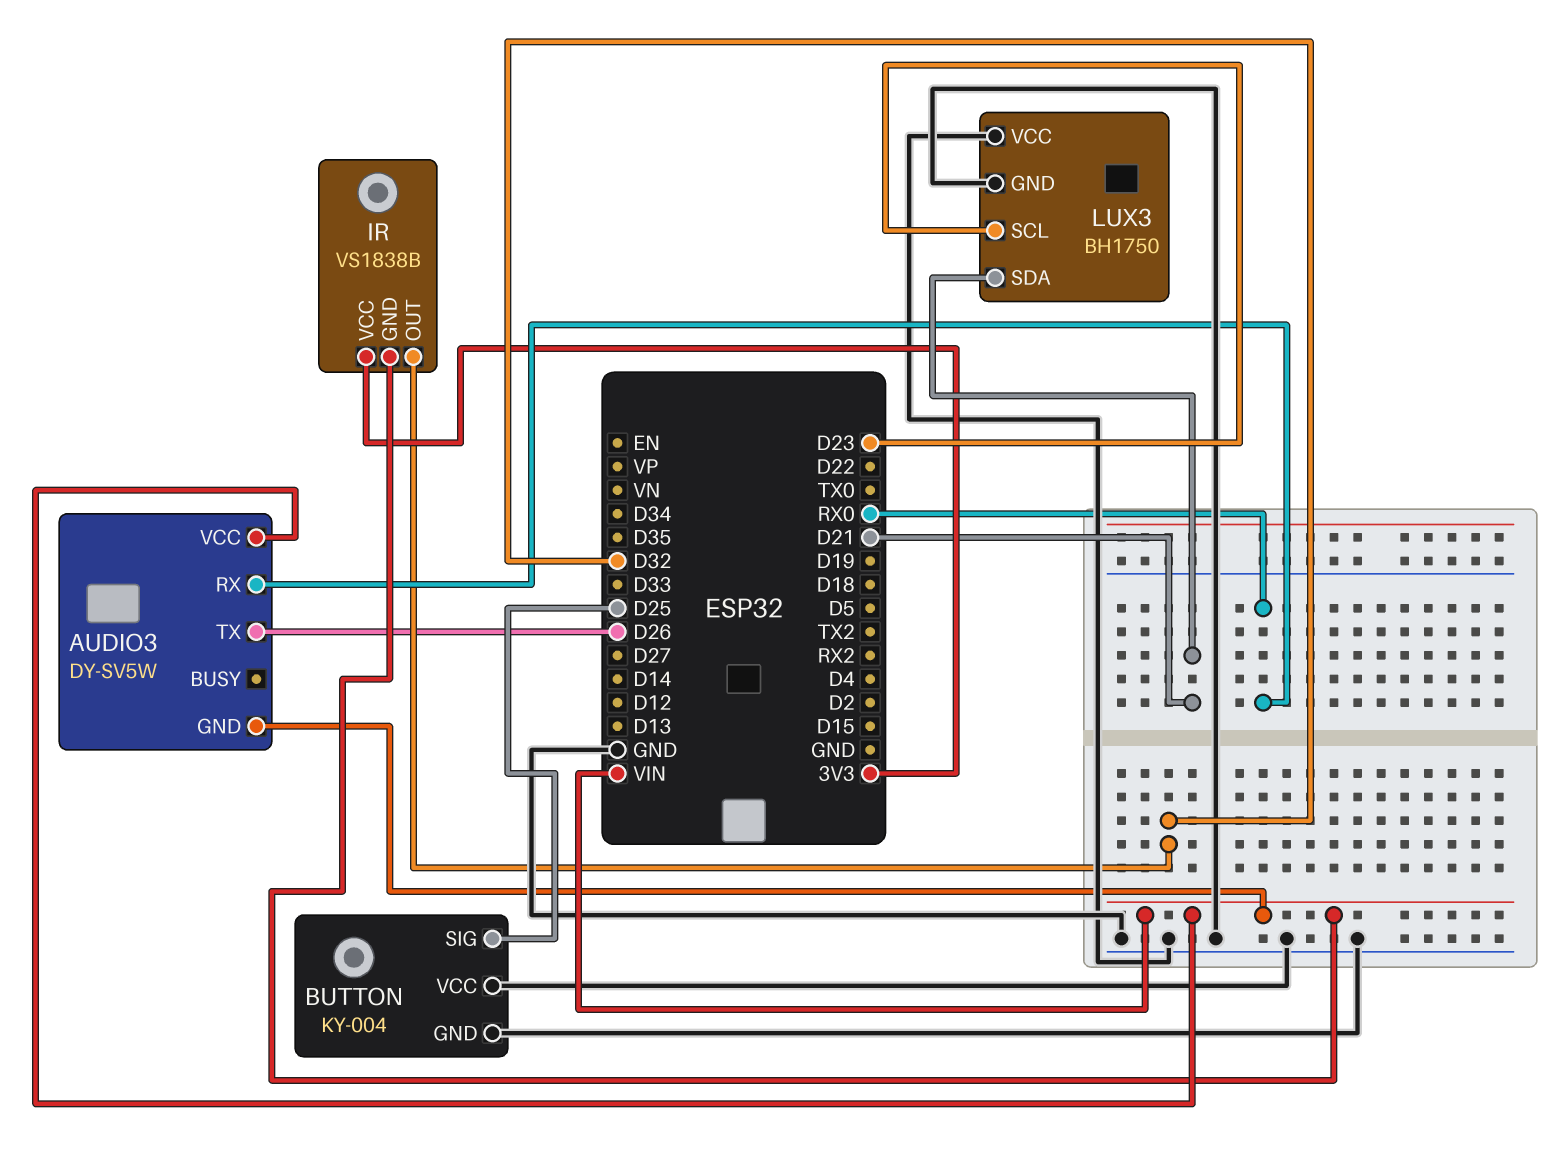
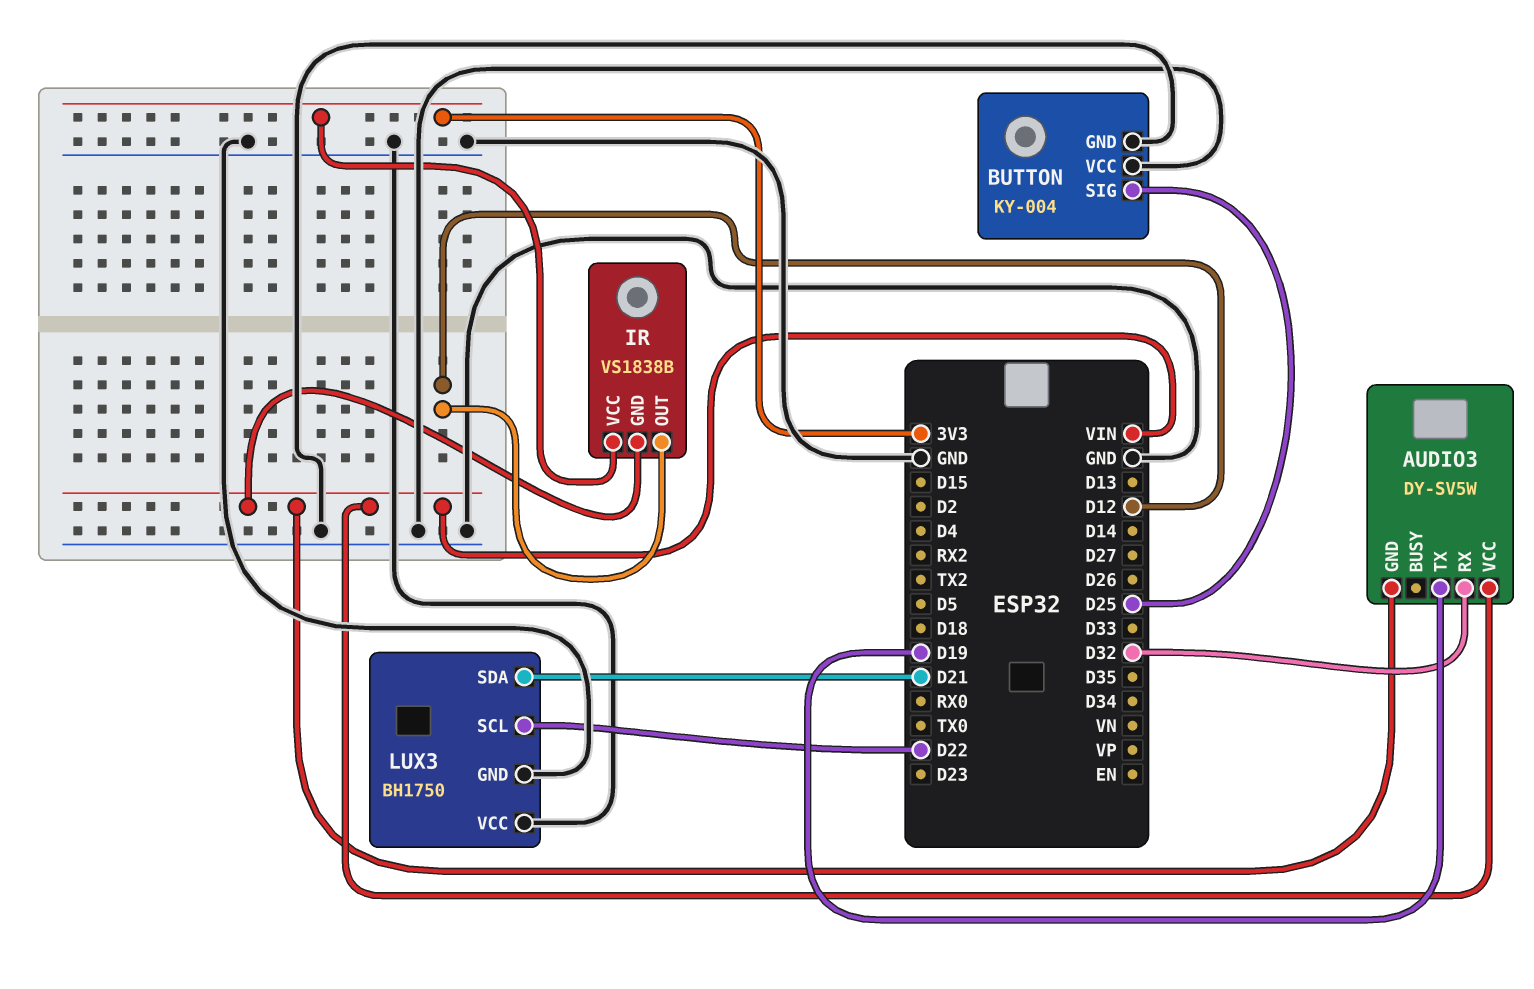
AUDIO3 pin RX: RX0 -> D32
AUDIO3 pin TX: D26 -> D19
IR pin OUT: D32 -> D12
LUX3 pin SCL: D23 -> D22

